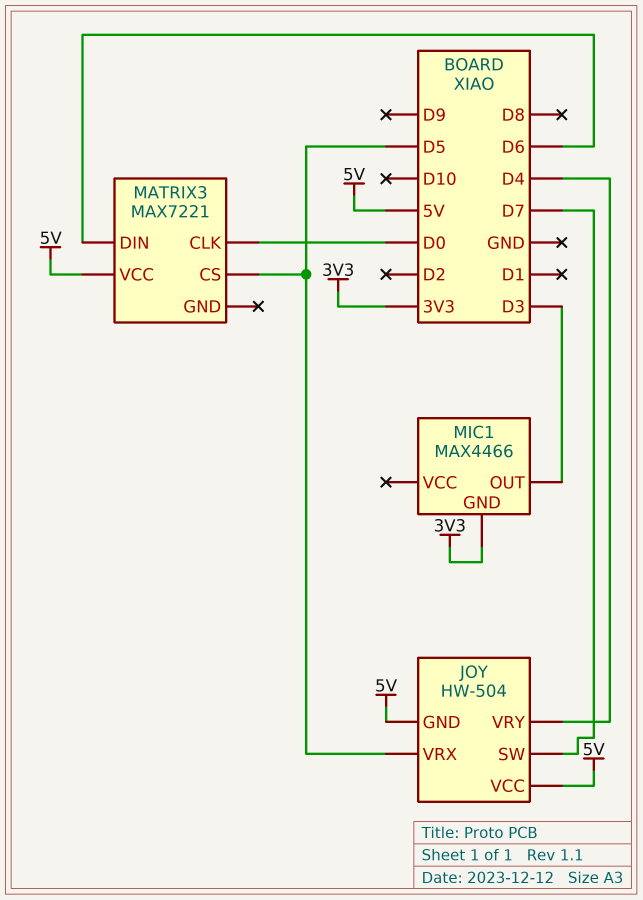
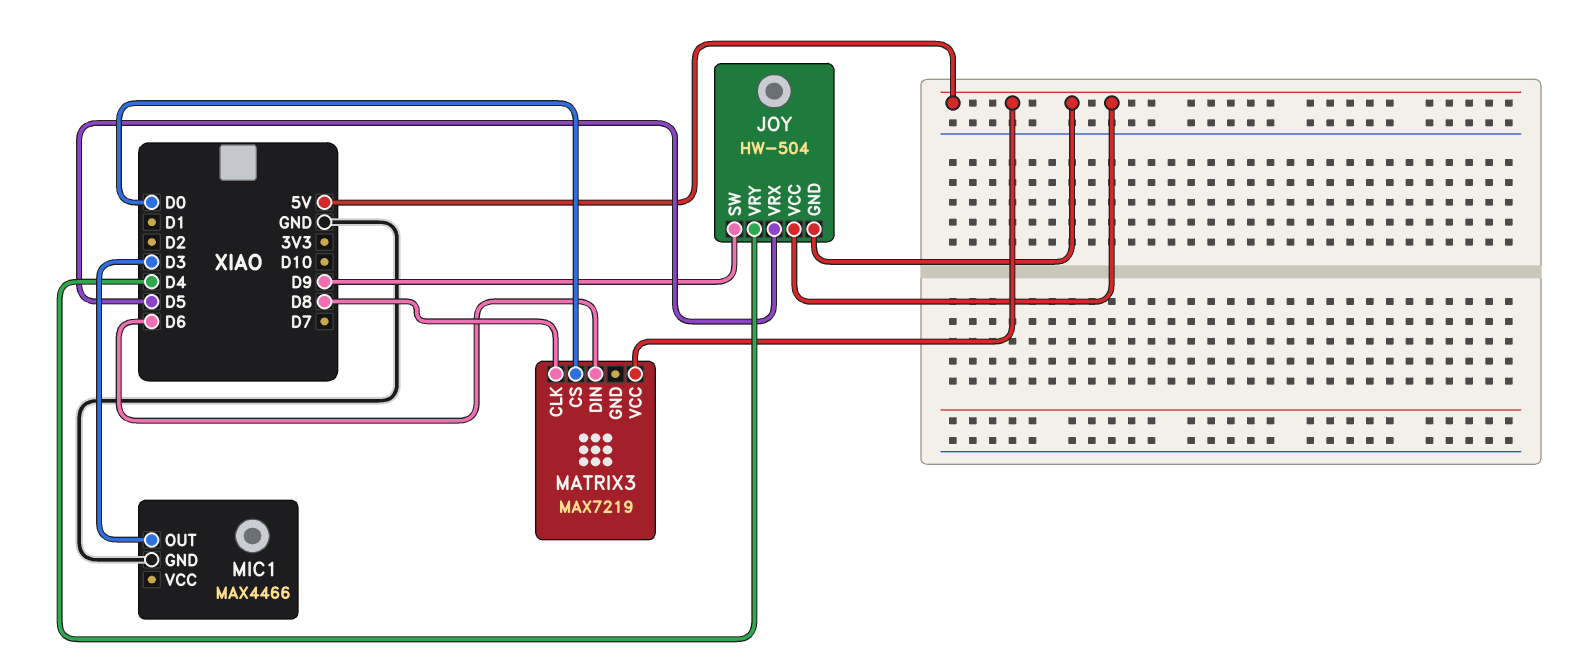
JOY pin SW: D7 -> D9
MATRIX3: MAX7221 -> MAX7219
MATRIX3 pin CLK: D0 -> D8
MATRIX3 pin CS: D5 -> D0
MIC1 pin GND: 3V3 -> GND

